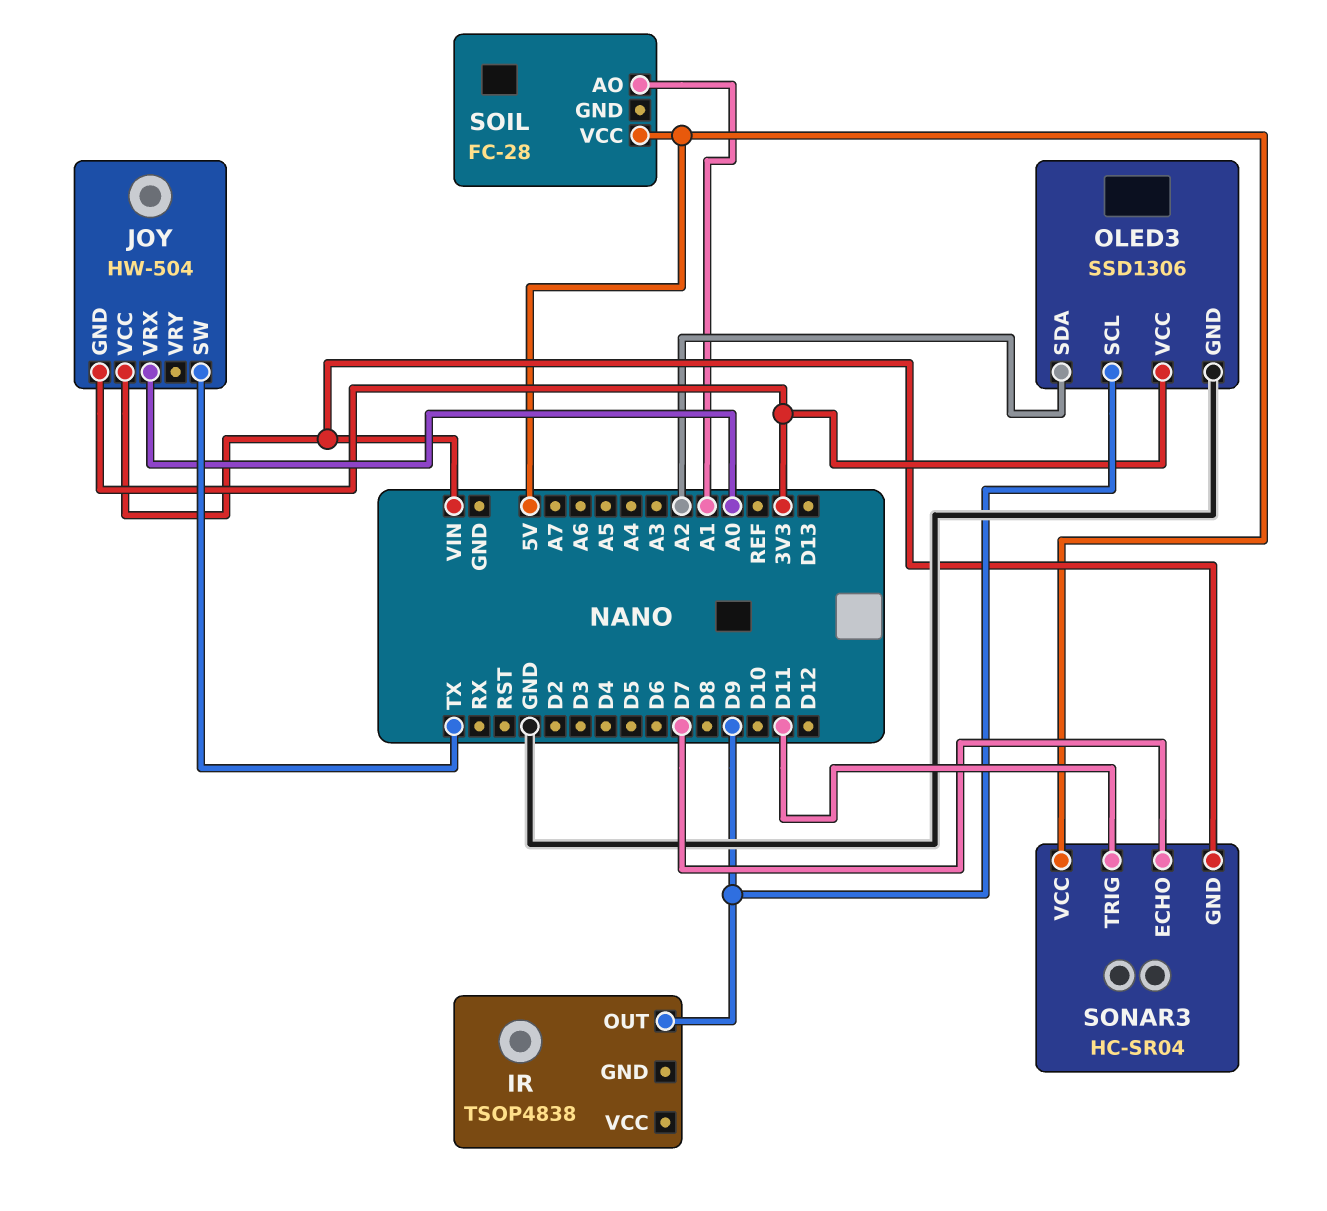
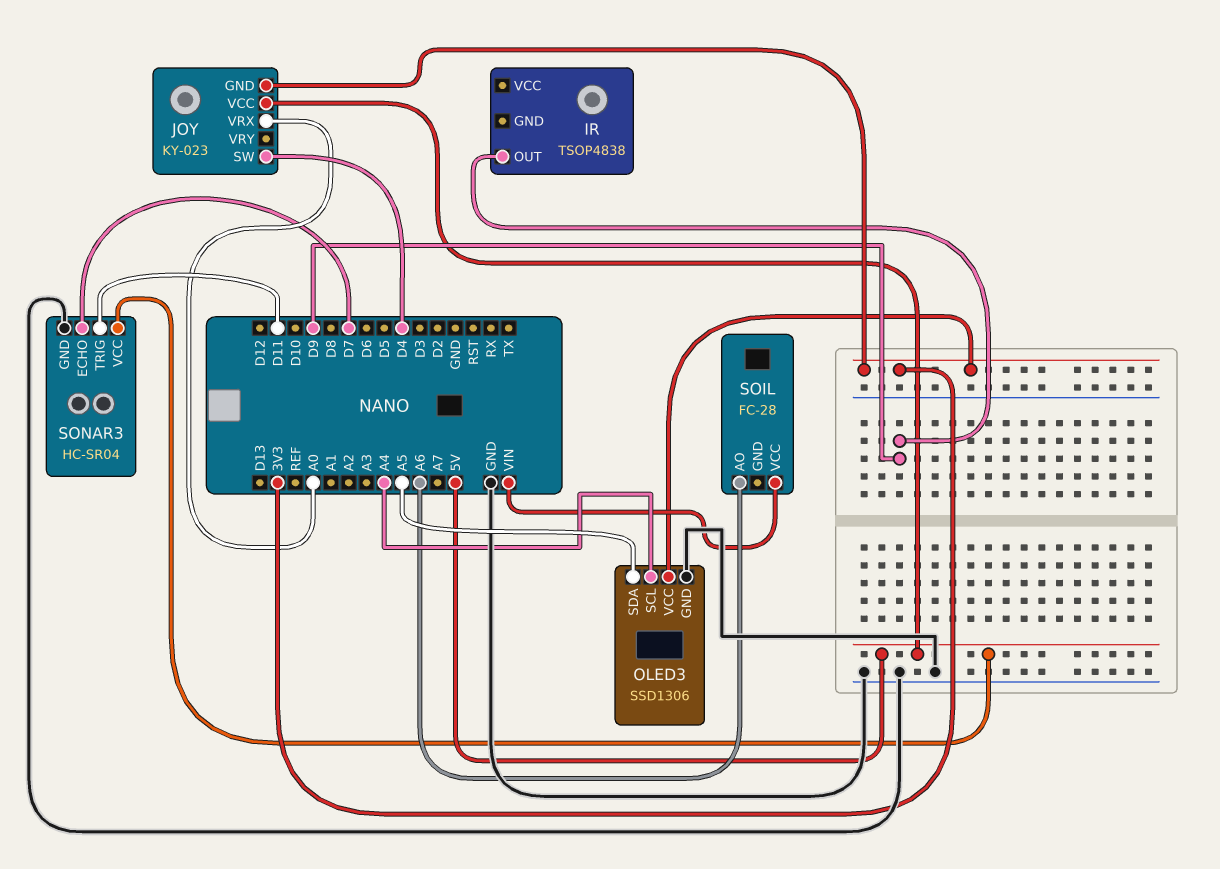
JOY: HW-504 -> KY-023
JOY pin SW: TX -> D4
JOY pin VCC: VIN -> 5V
OLED3 pin SCL: D9 -> A4
OLED3 pin SDA: A2 -> A5
SOIL pin AO: A1 -> A6
SOIL pin VCC: 5V -> VIN
SONAR3 pin GND: VIN -> GND

